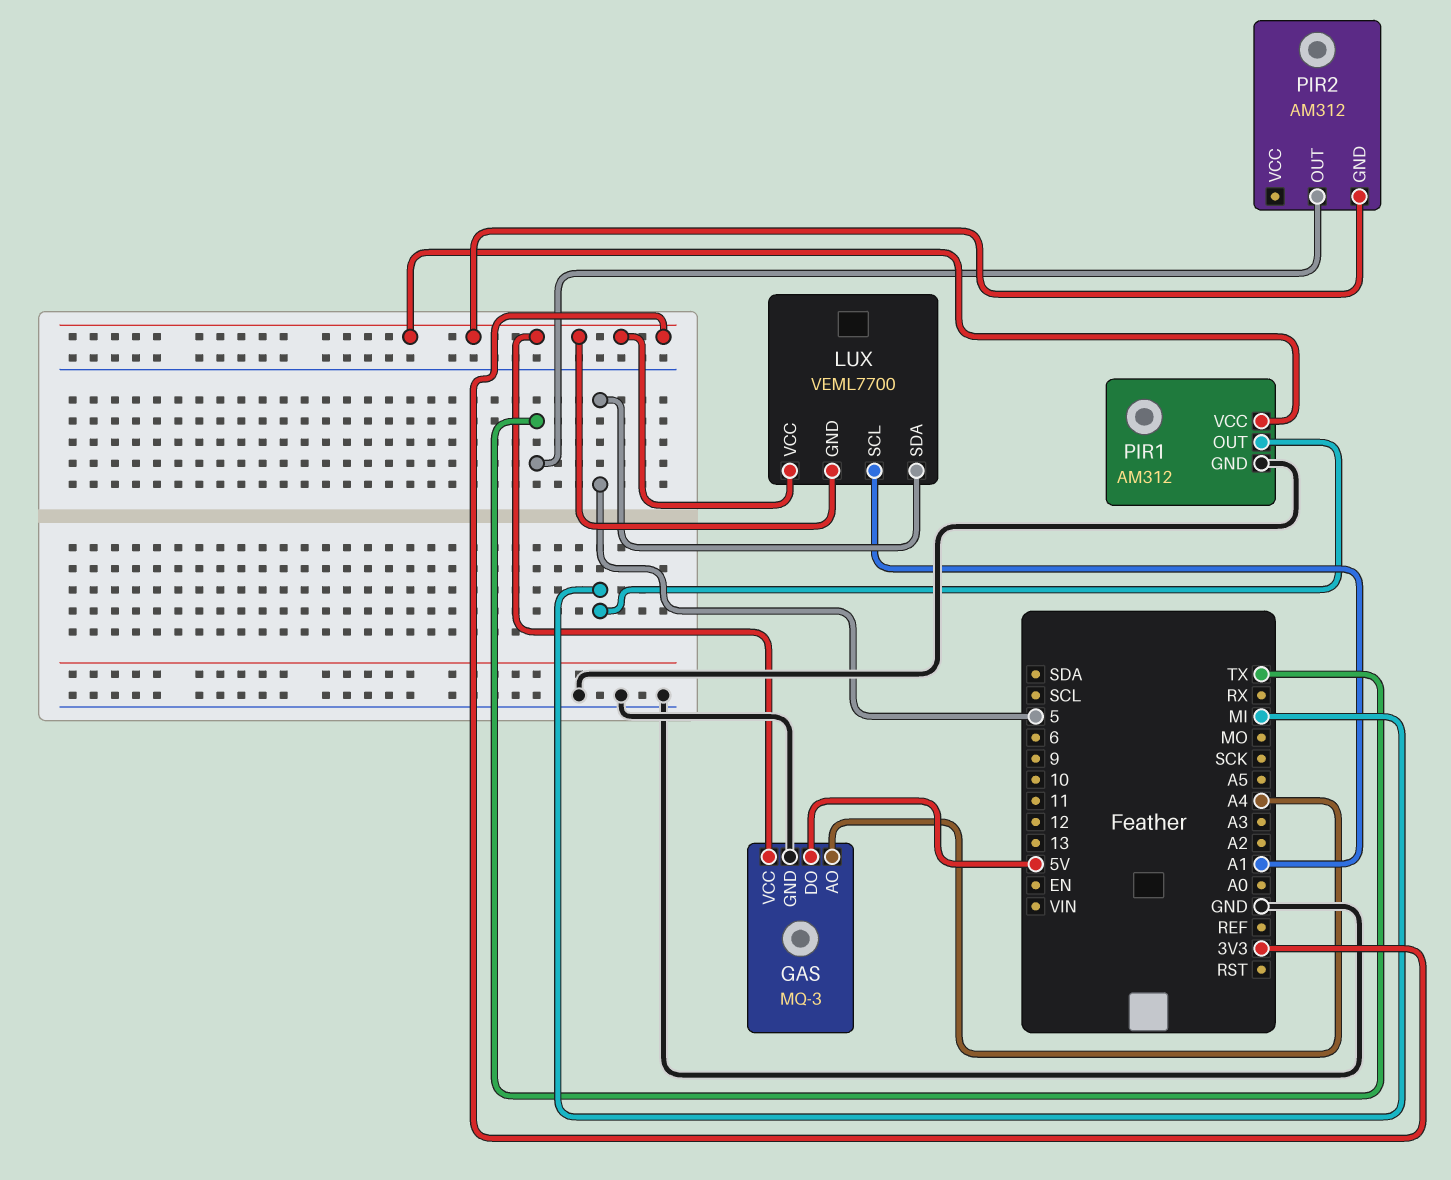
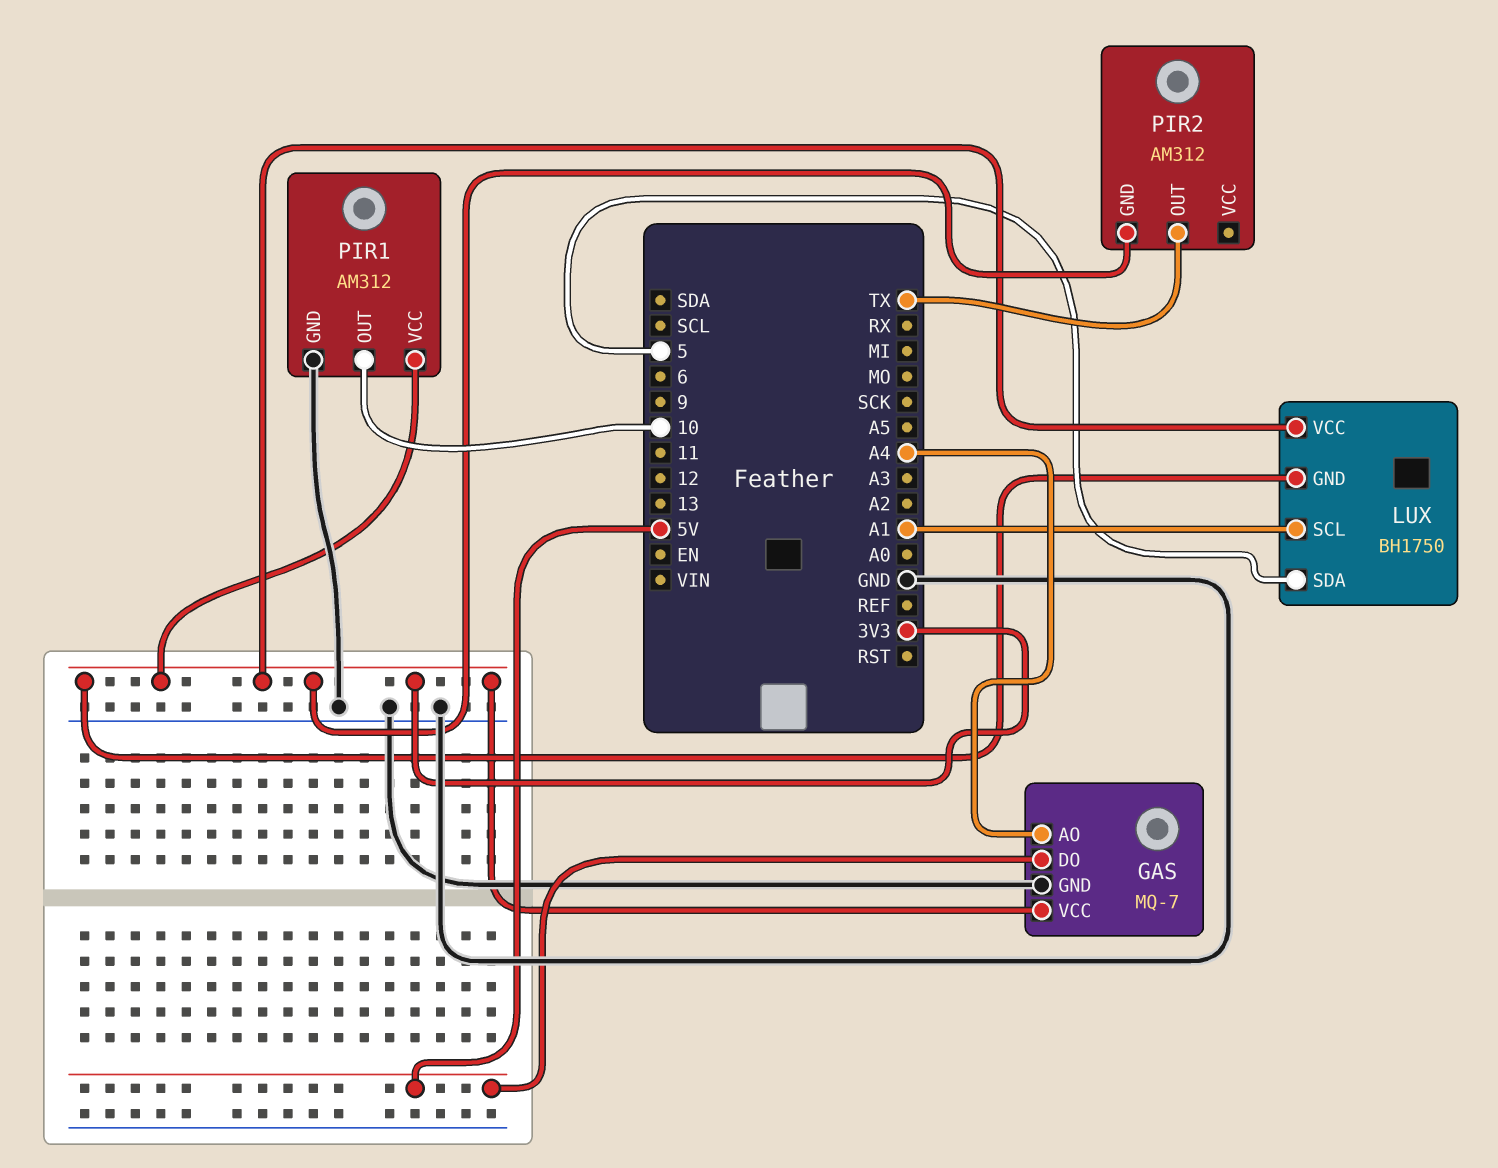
GAS: MQ-3 -> MQ-7
LUX: VEML7700 -> BH1750
PIR1 pin OUT: MI -> 10

